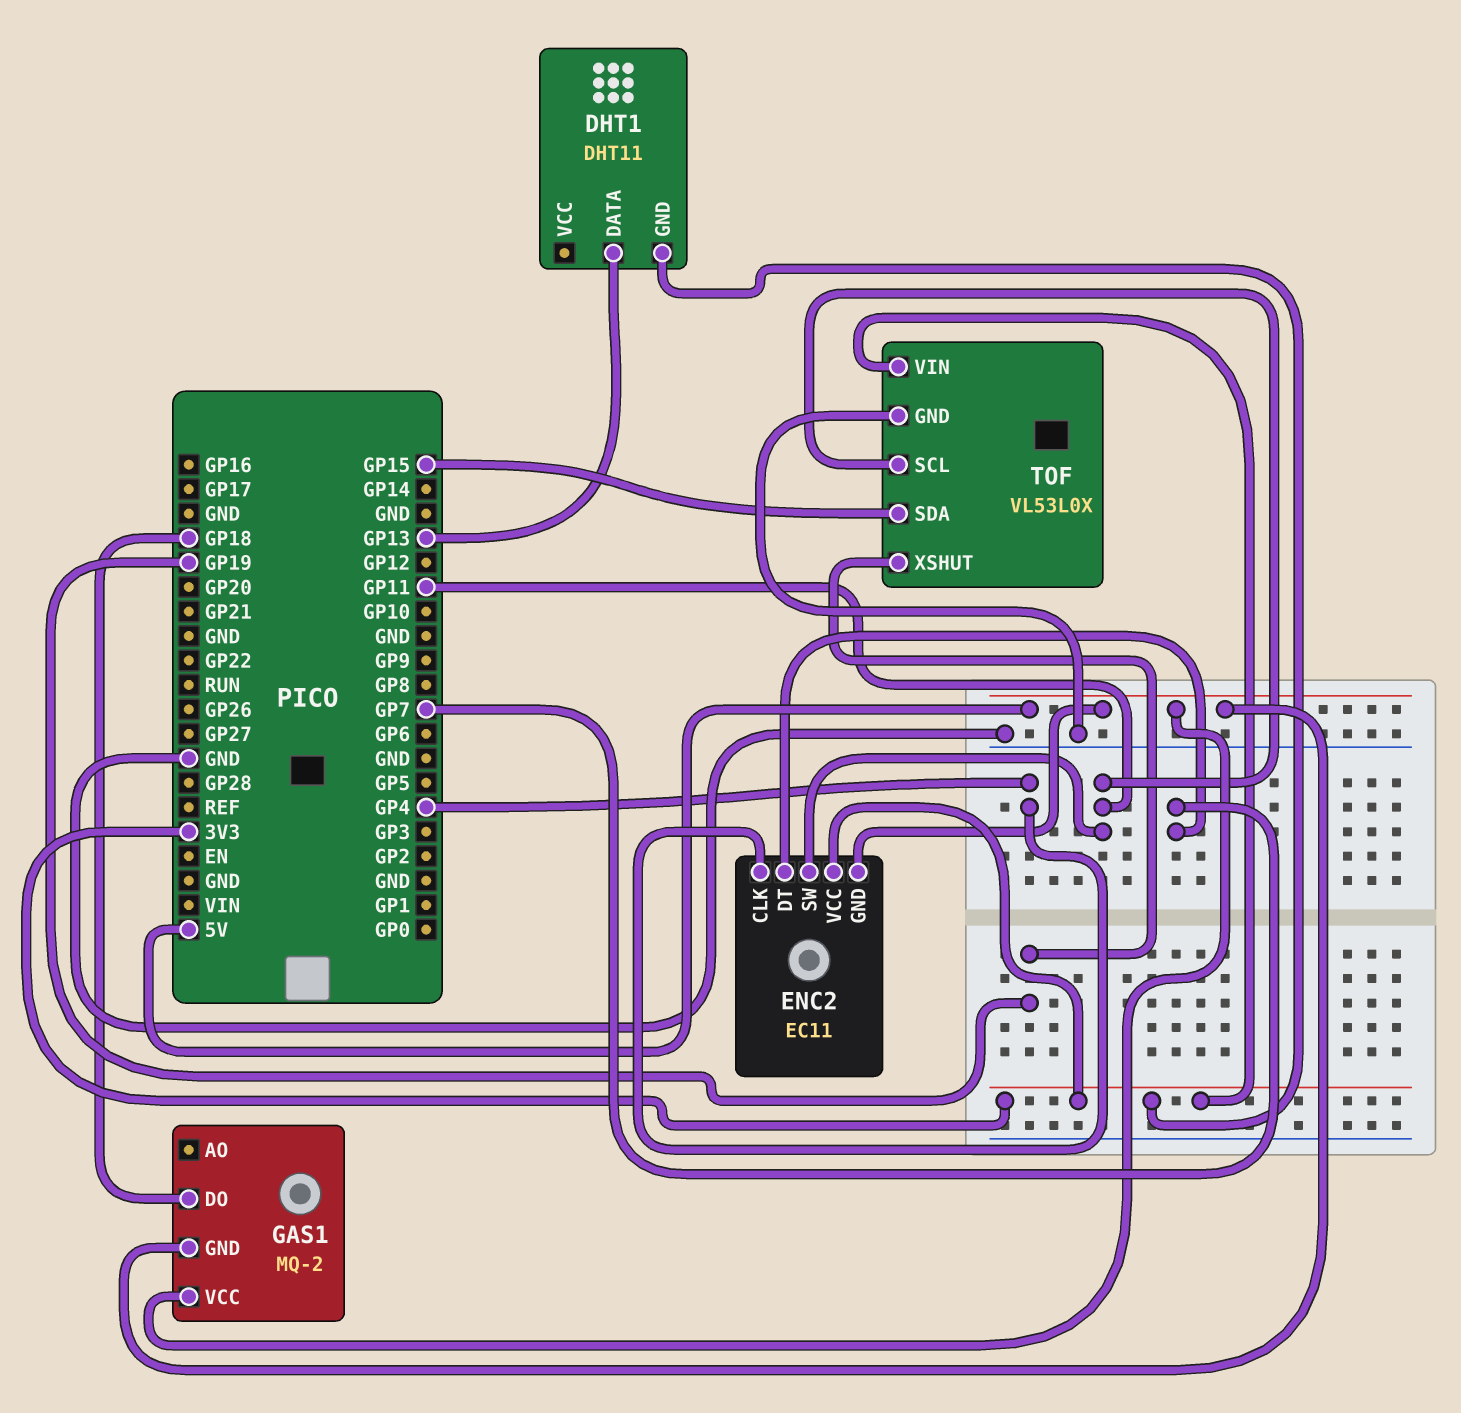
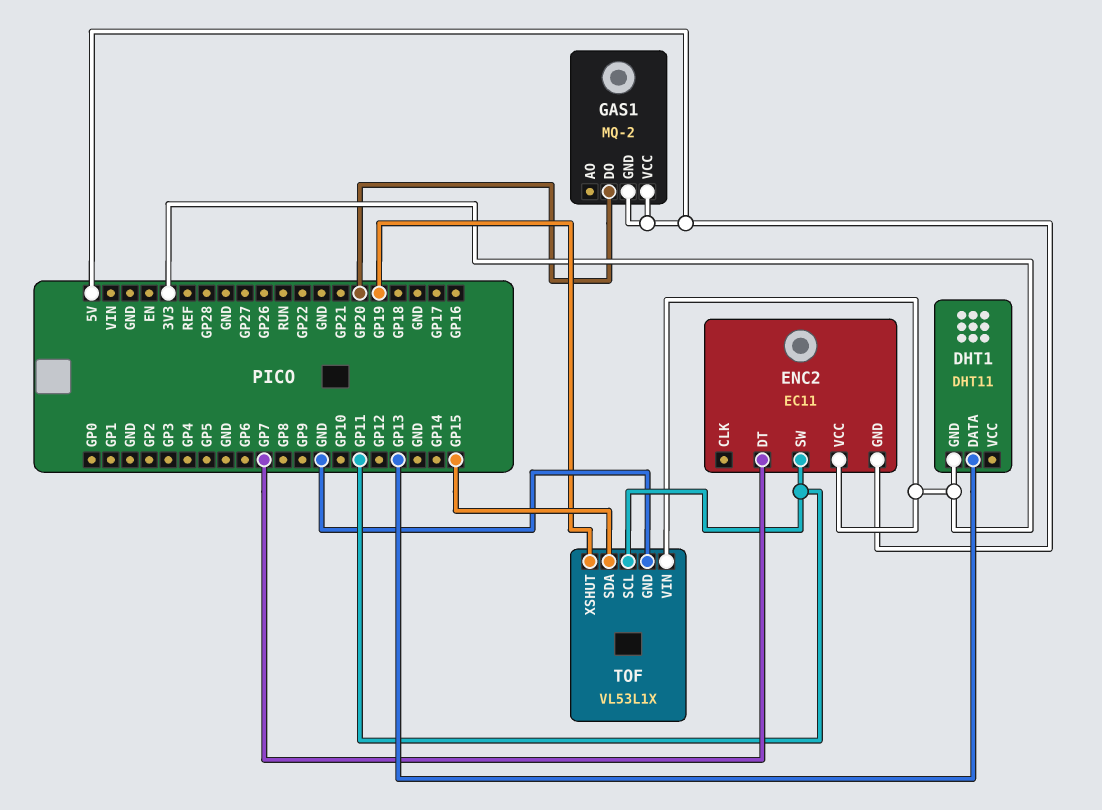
ENC2 pin CLK: GP4 -> none
GAS1 pin DO: GP18 -> GP20
TOF: VL53L0X -> VL53L1X

